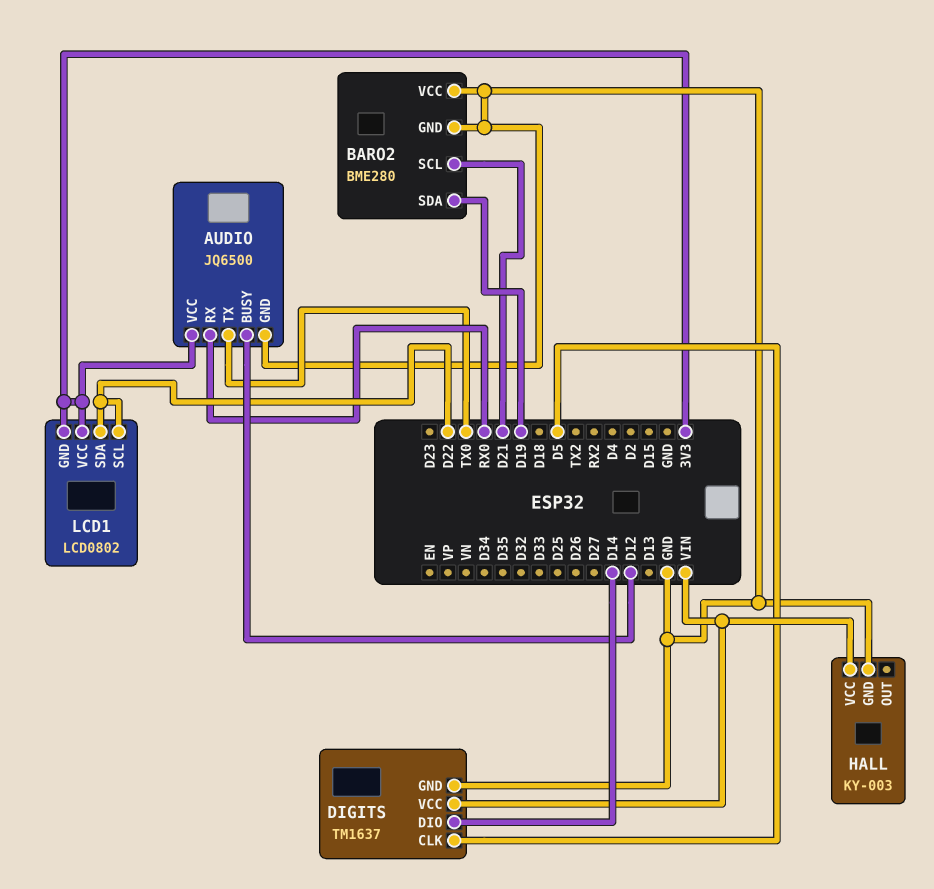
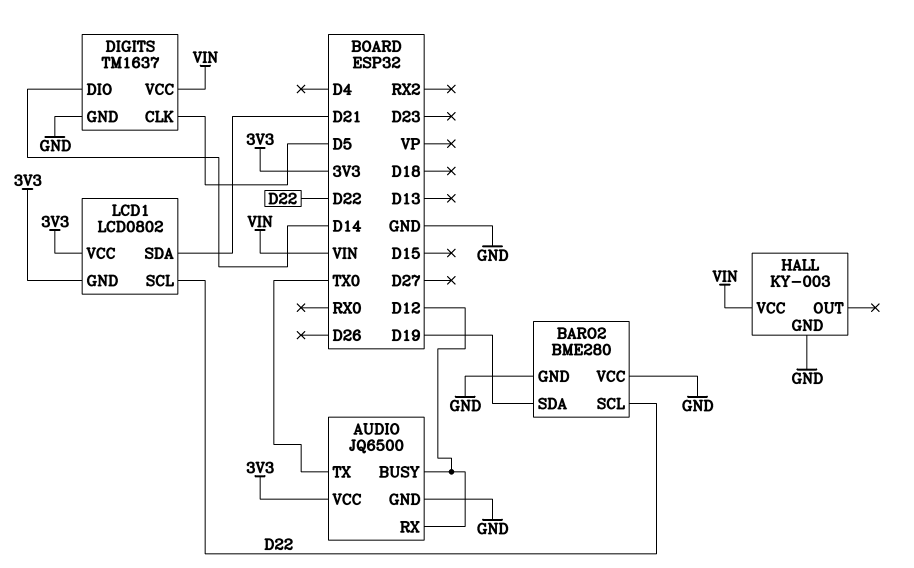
AUDIO pin RX: RX0 -> D12
BARO2 pin SCL: D21 -> D22
LCD1 pin SDA: D22 -> D21

